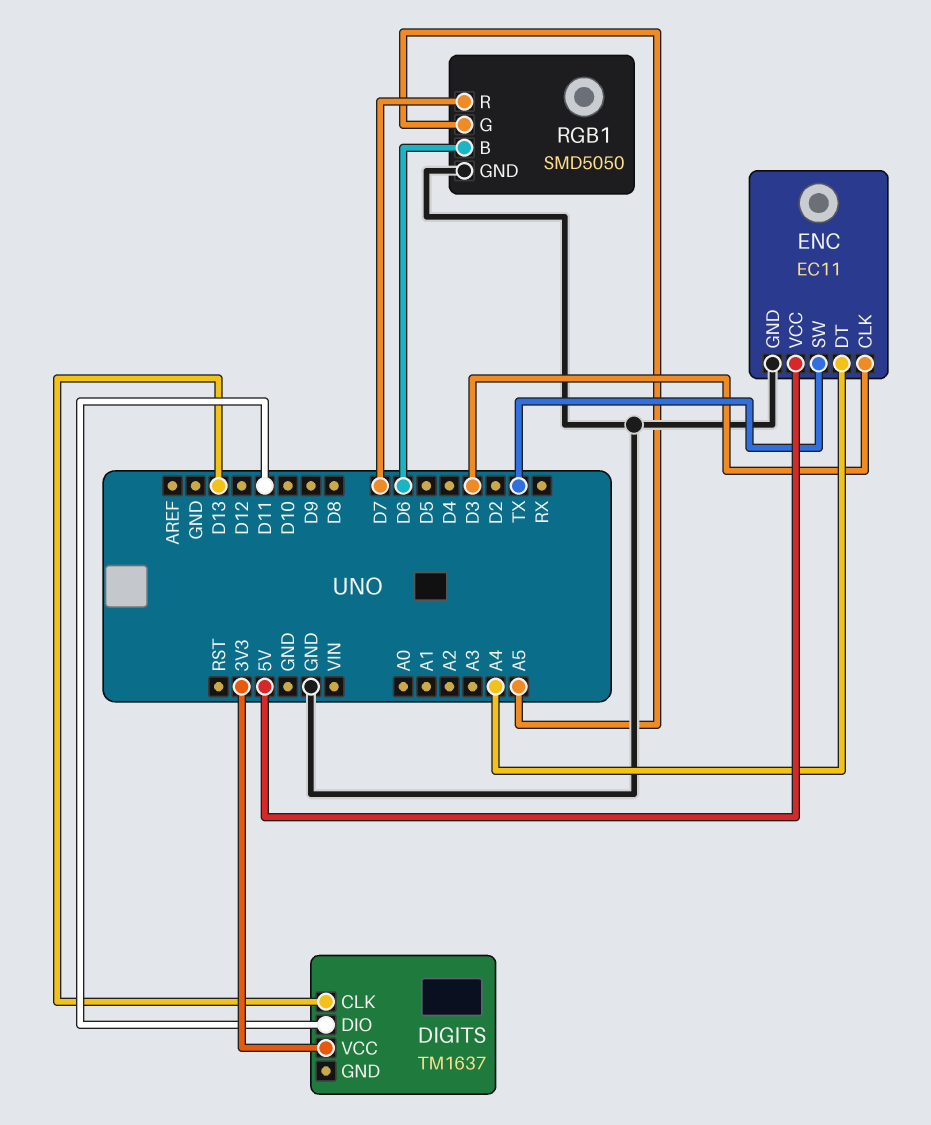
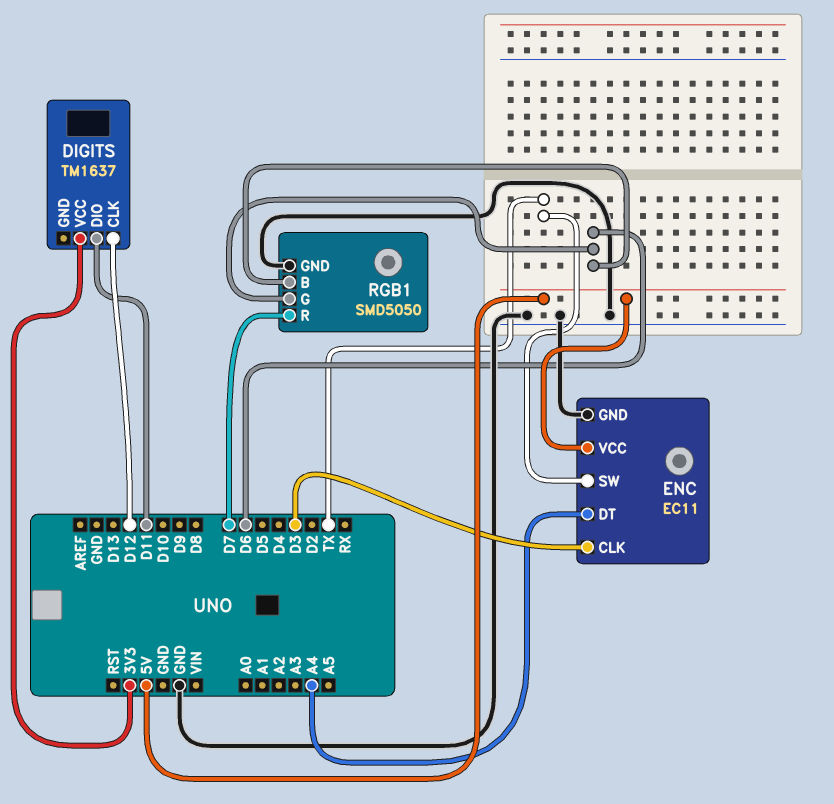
DIGITS pin CLK: D13 -> D12
RGB1 pin G: A5 -> D6

